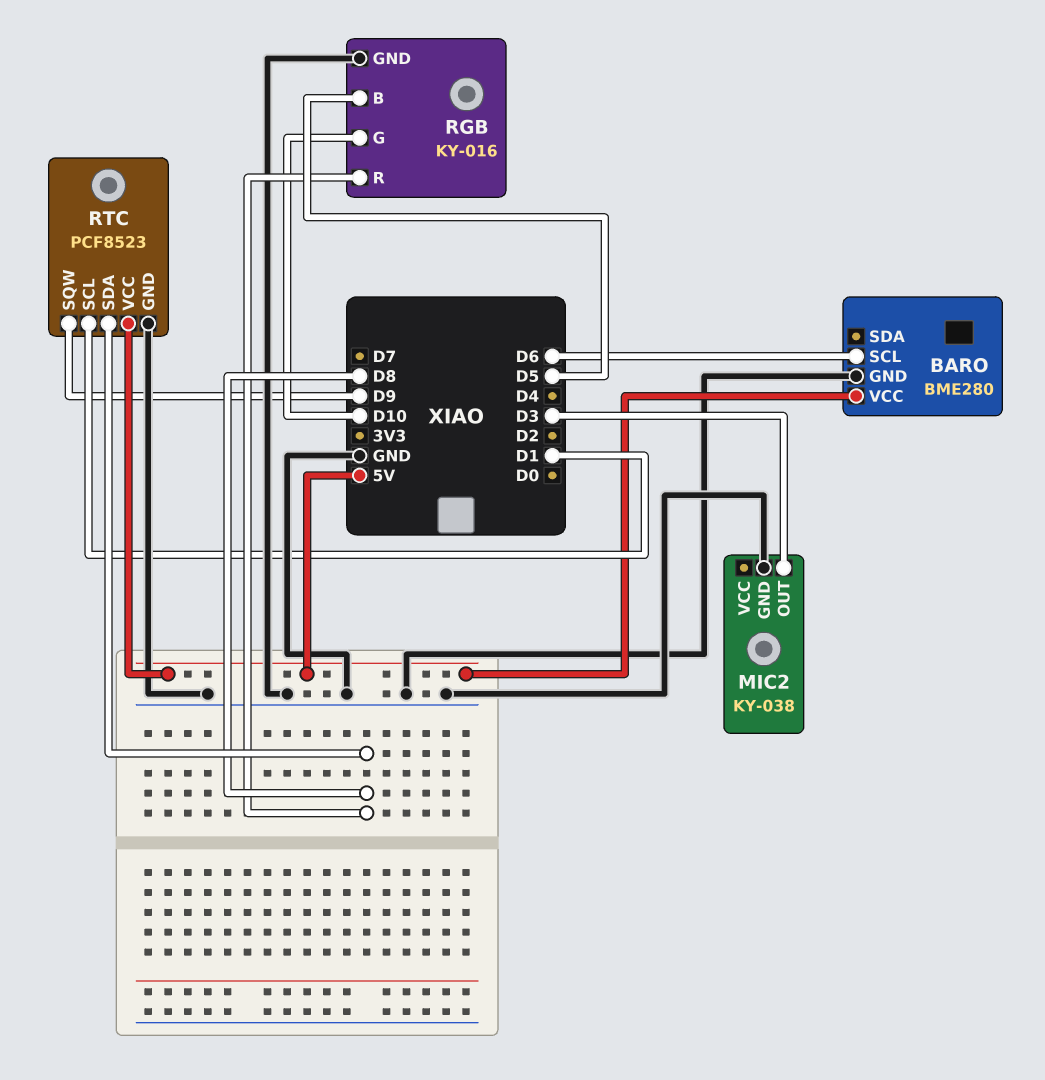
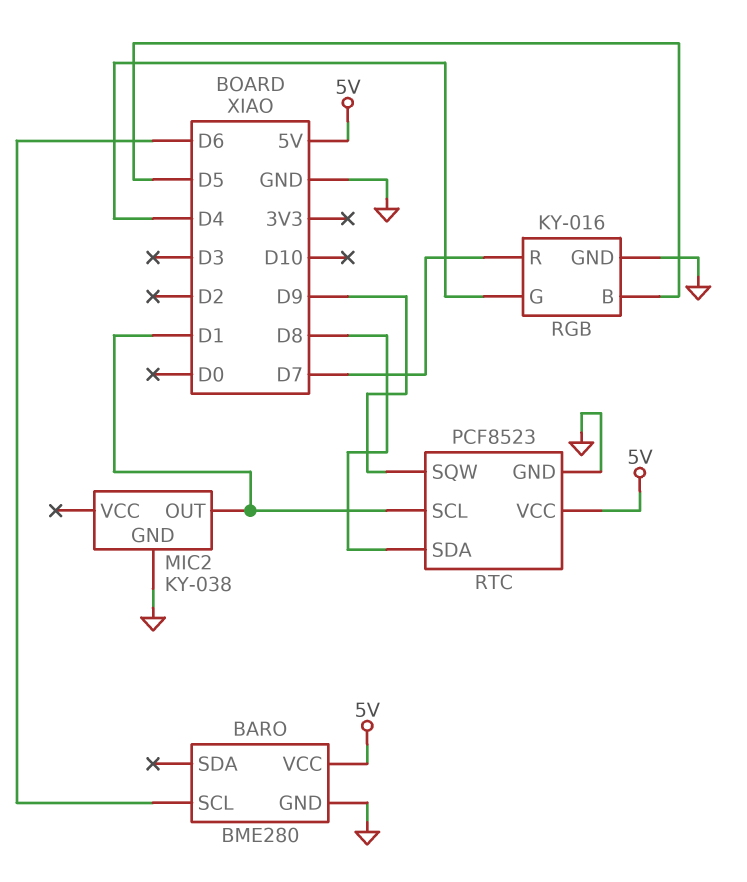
MIC2 pin OUT: D3 -> D1
RGB pin G: D10 -> D4
RGB pin R: D8 -> D7

